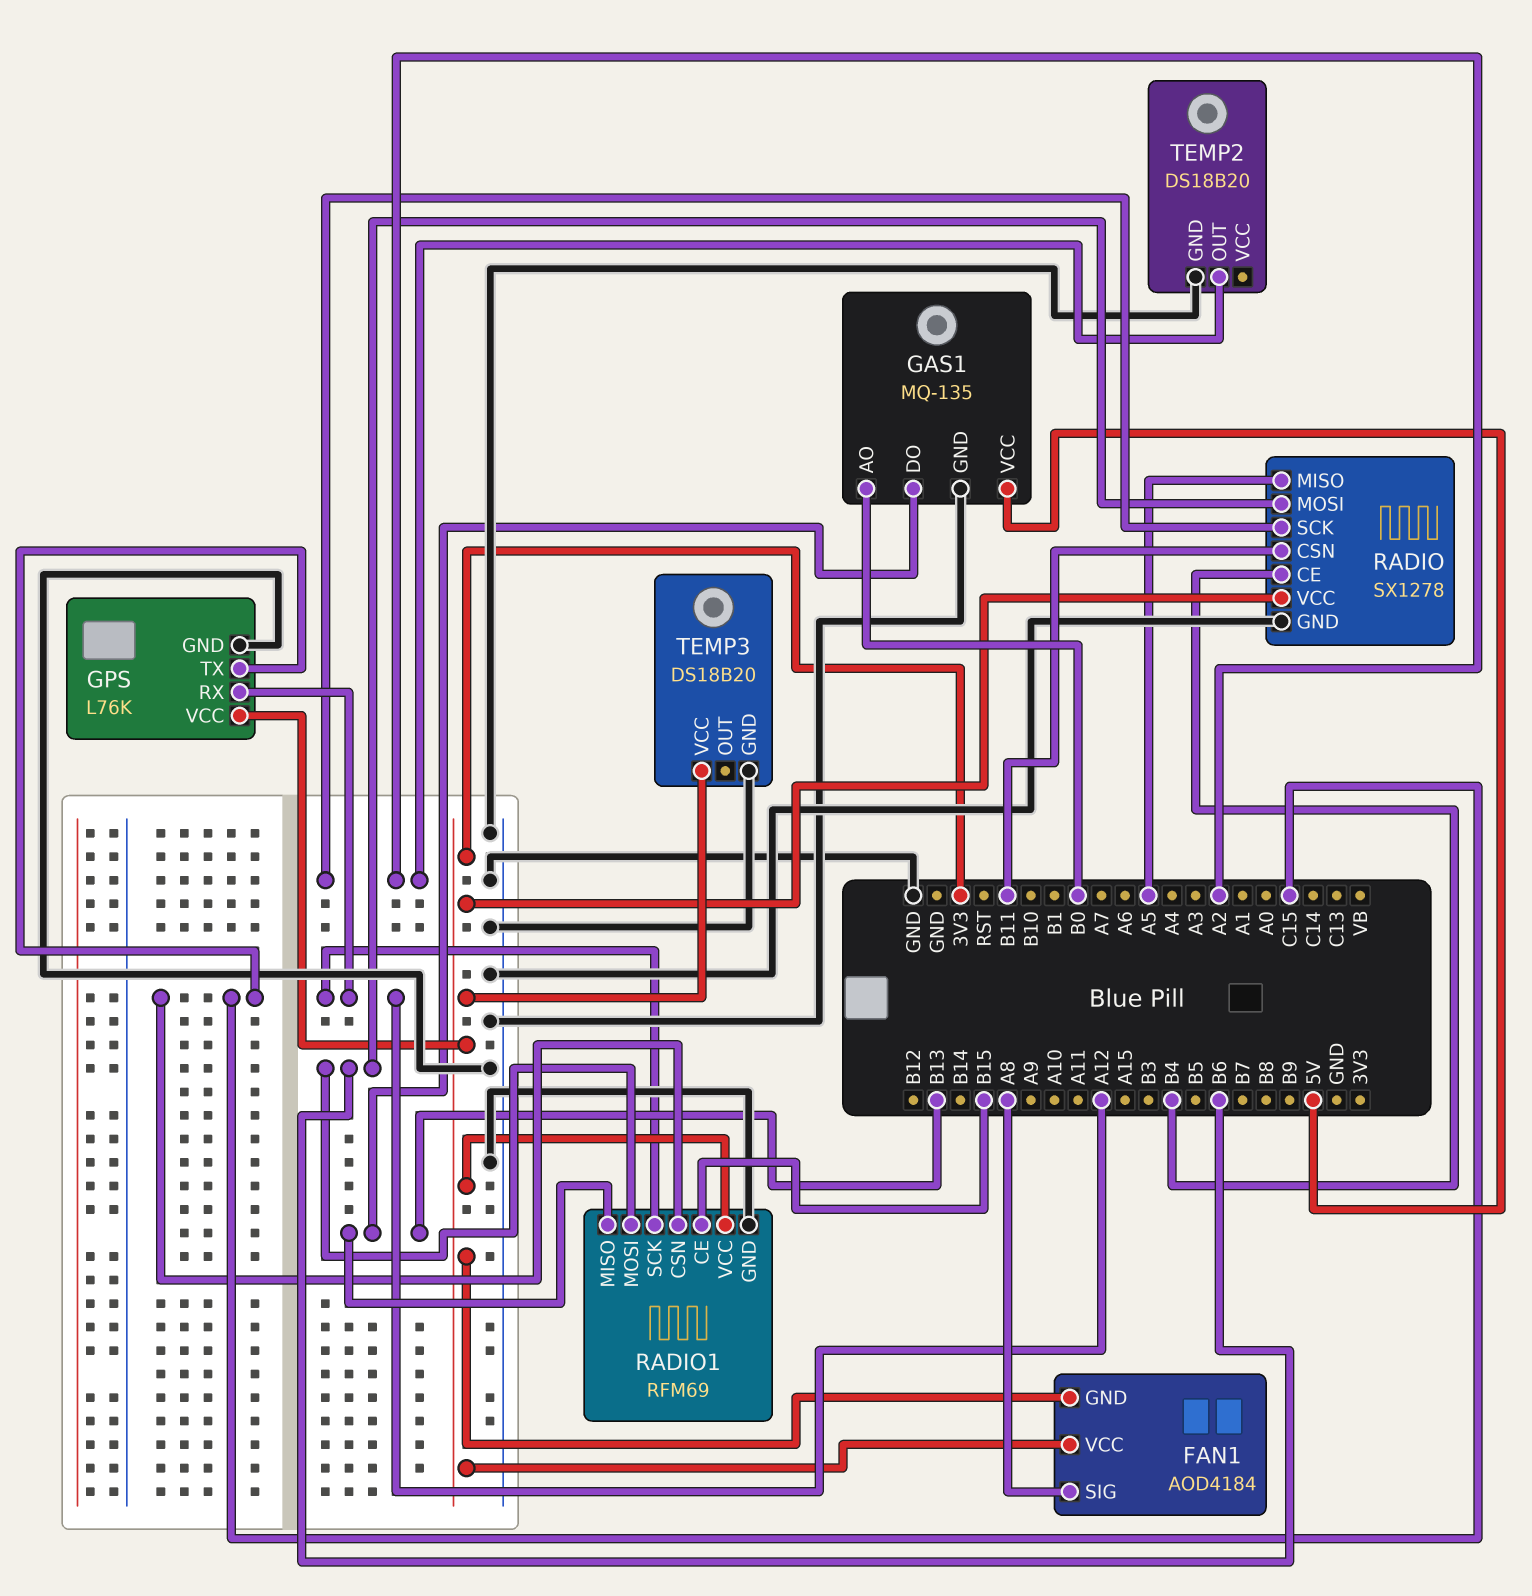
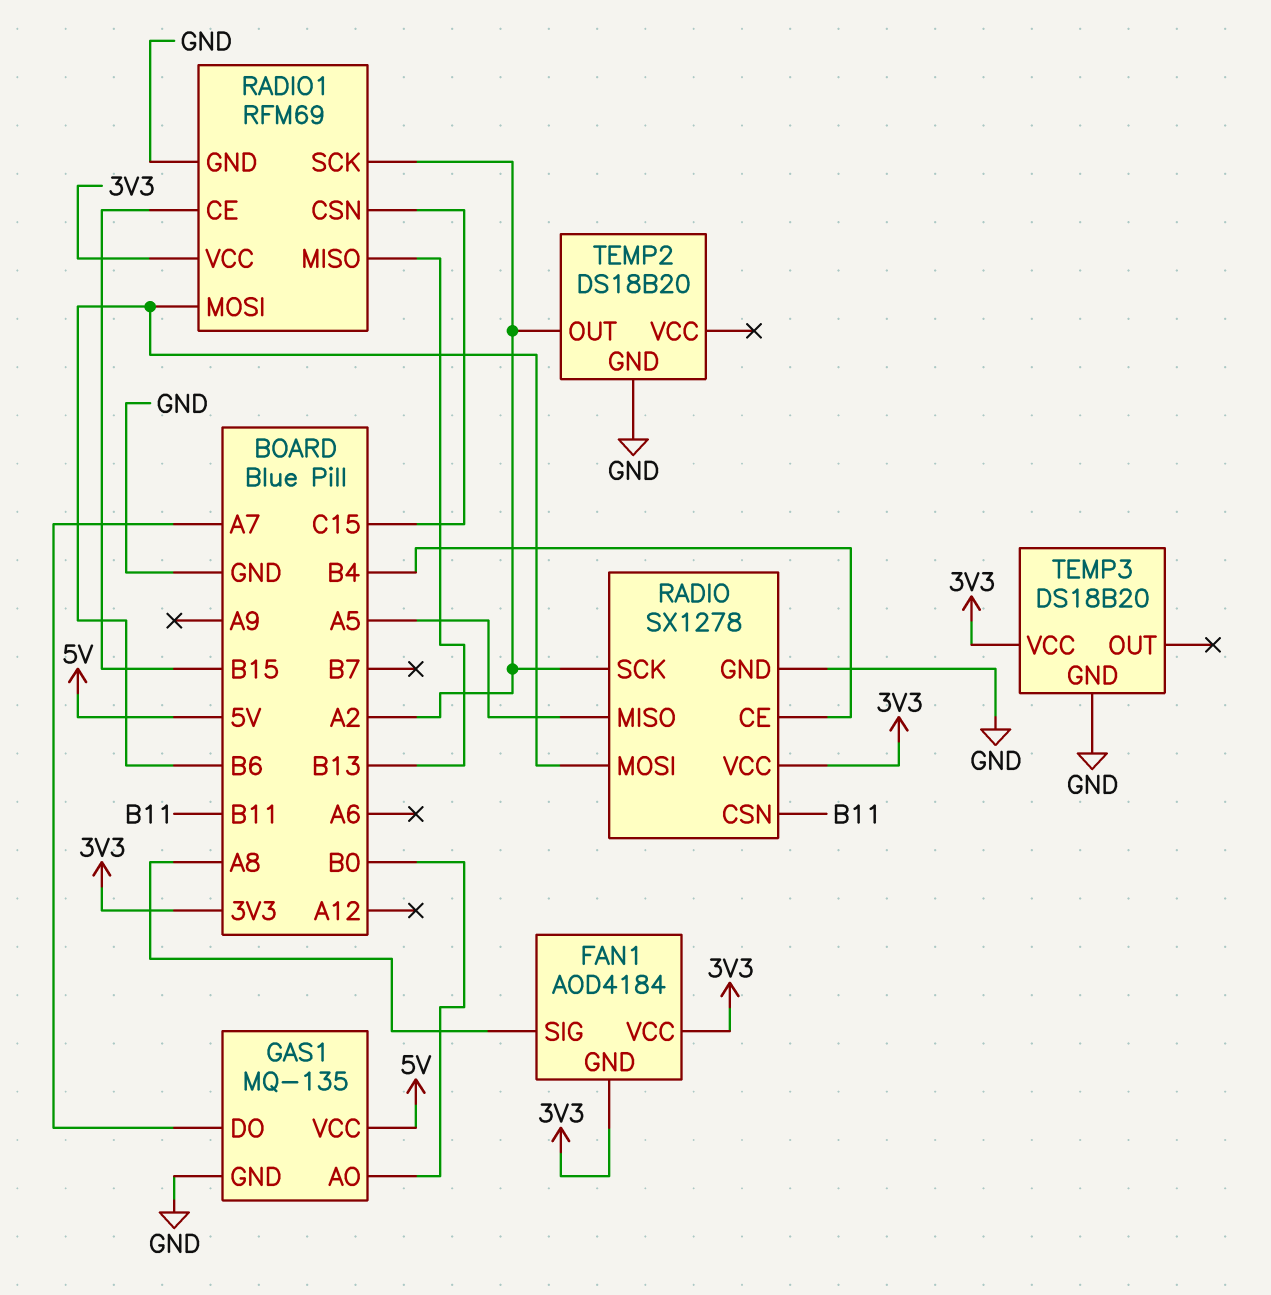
GAS1 pin DO: B13 -> A7
GPS: L76K -> none
GPS pin GND: GND -> none
GPS pin RX: A12 -> none
GPS pin TX: C15 -> none
GPS pin VCC: 3V3 -> none
RADIO1 pin SCK: A12 -> A2

